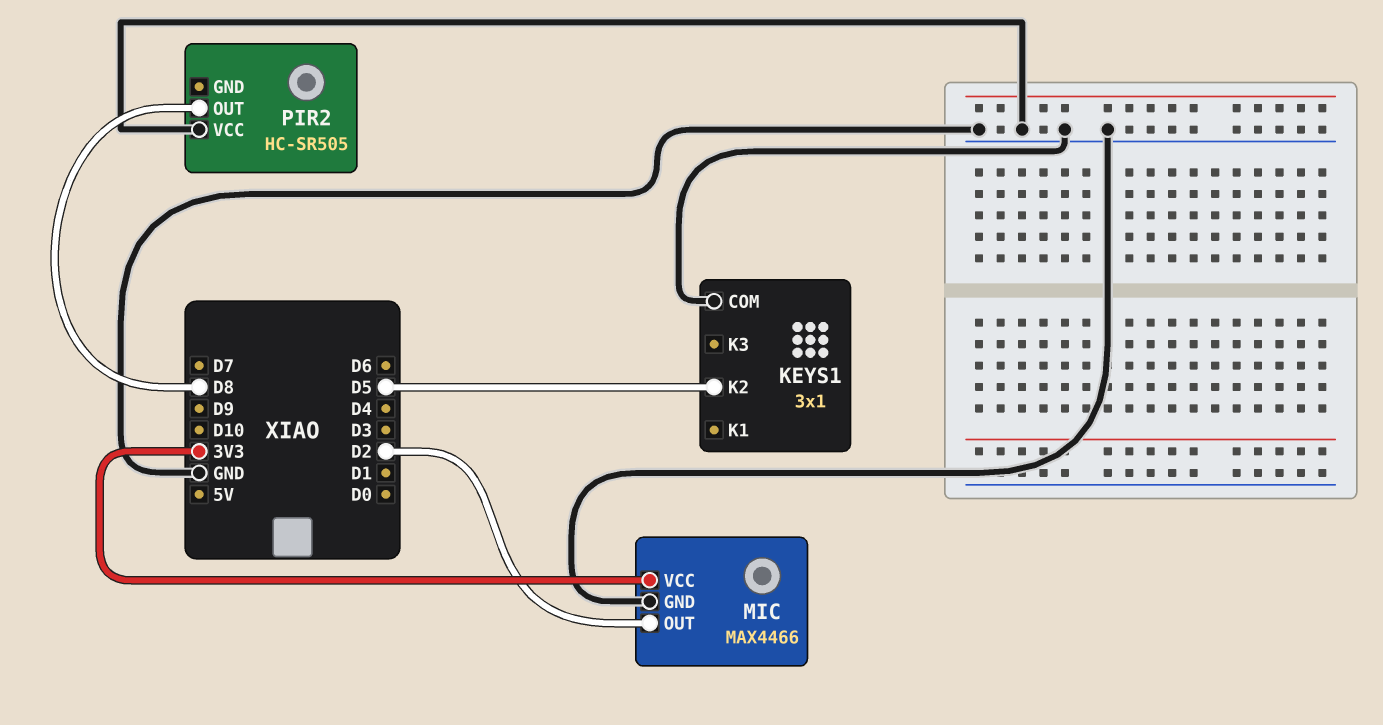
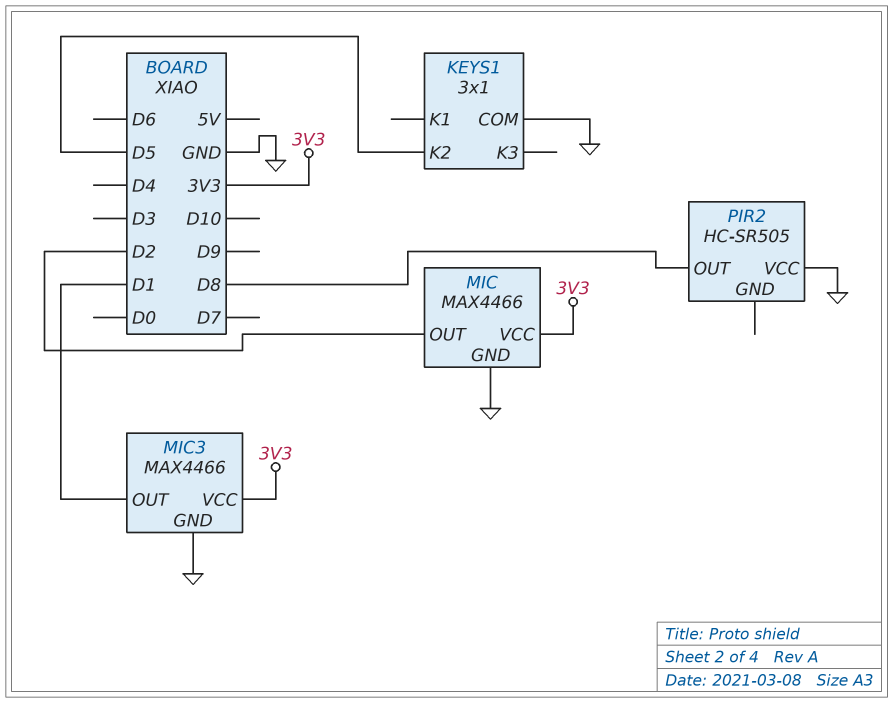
MIC3: none -> MAX4466
MIC3 pin GND: none -> GND
MIC3 pin OUT: none -> D1
MIC3 pin VCC: none -> 3V3

